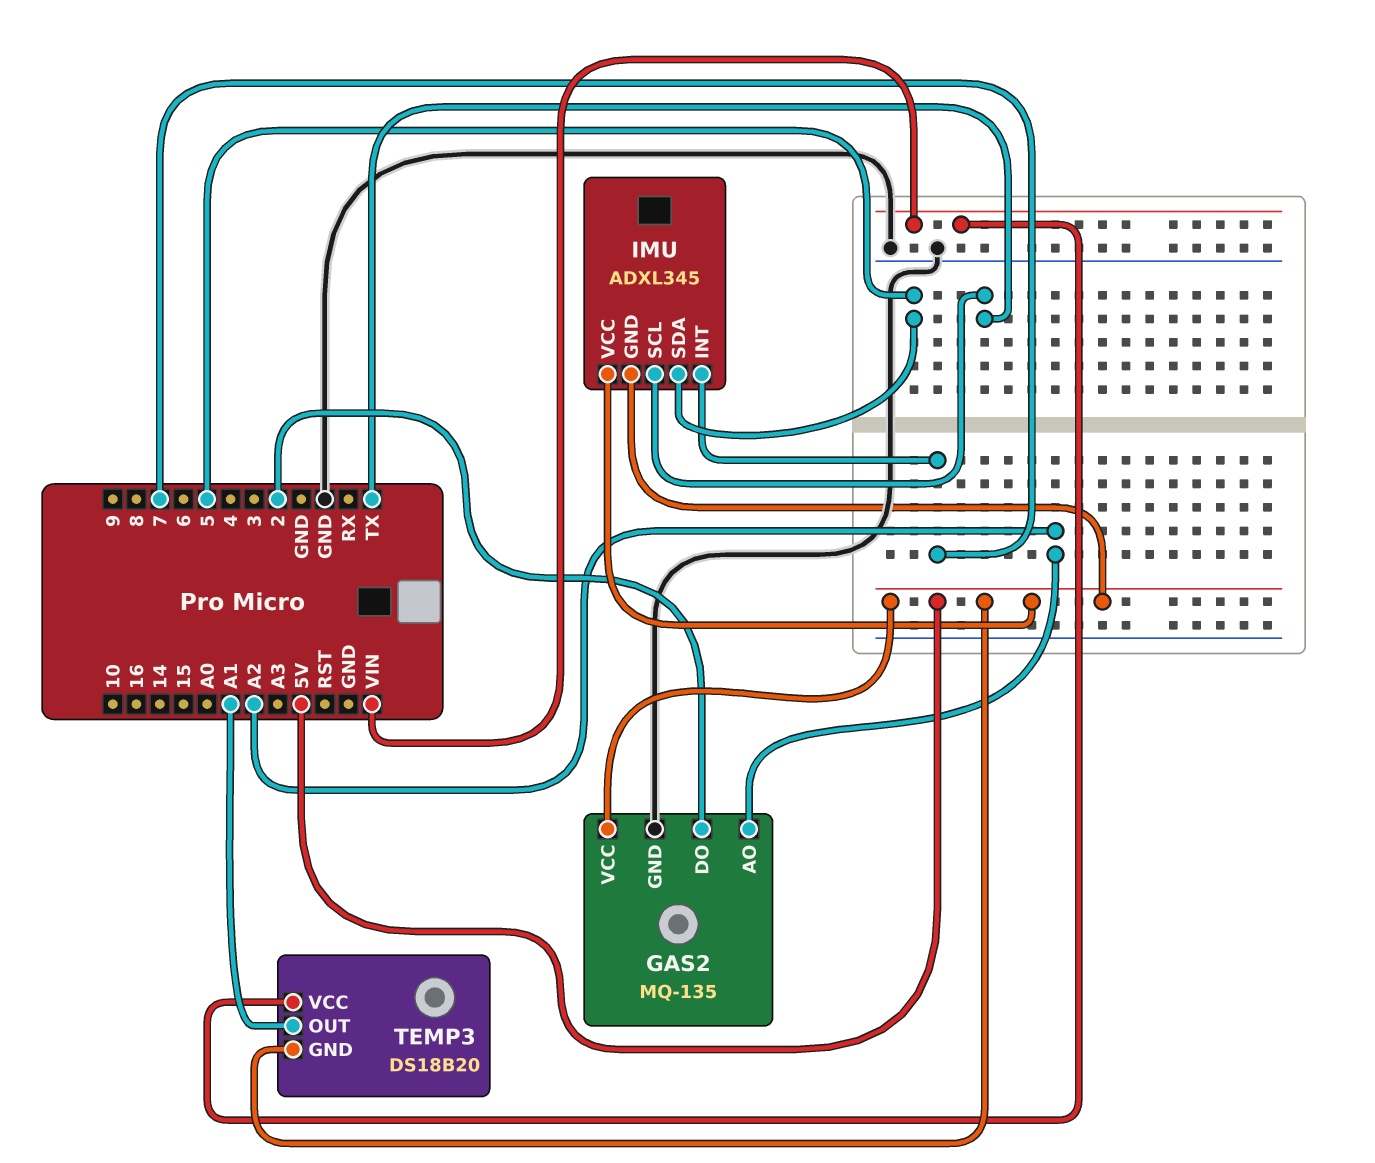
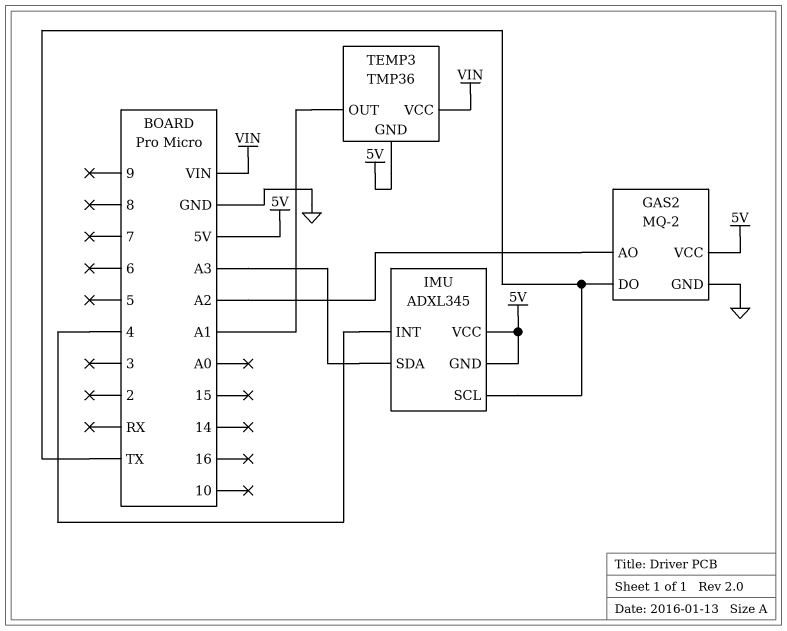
GAS2: MQ-135 -> MQ-2
GAS2 pin DO: 2 -> TX
IMU pin INT: 7 -> 4
IMU pin SDA: 5 -> A3
TEMP3: DS18B20 -> TMP36

